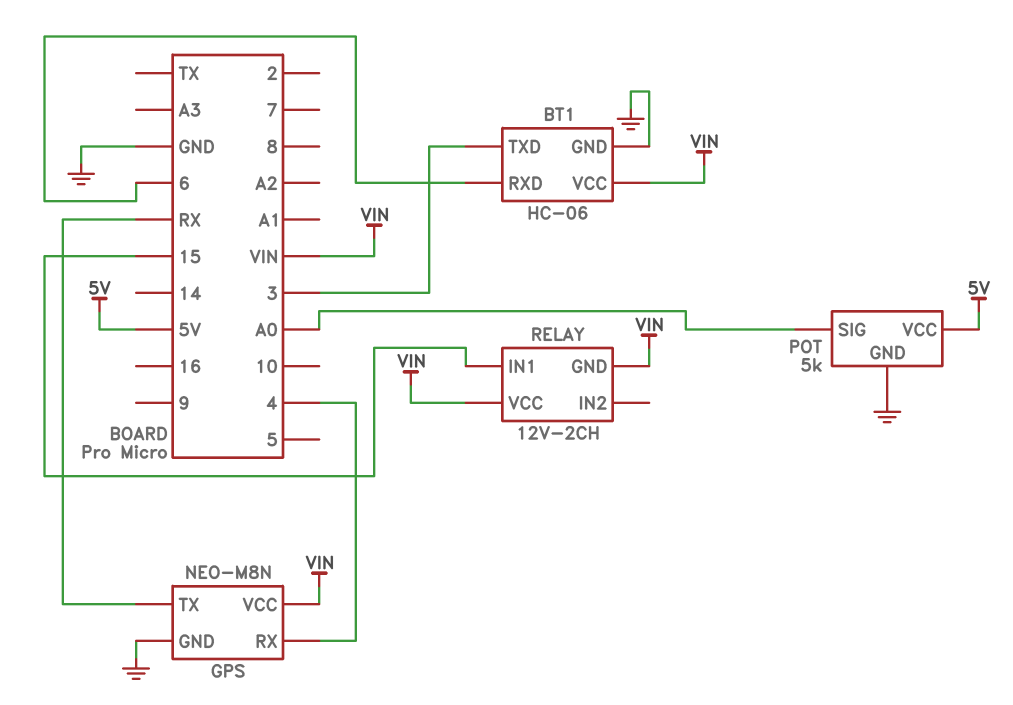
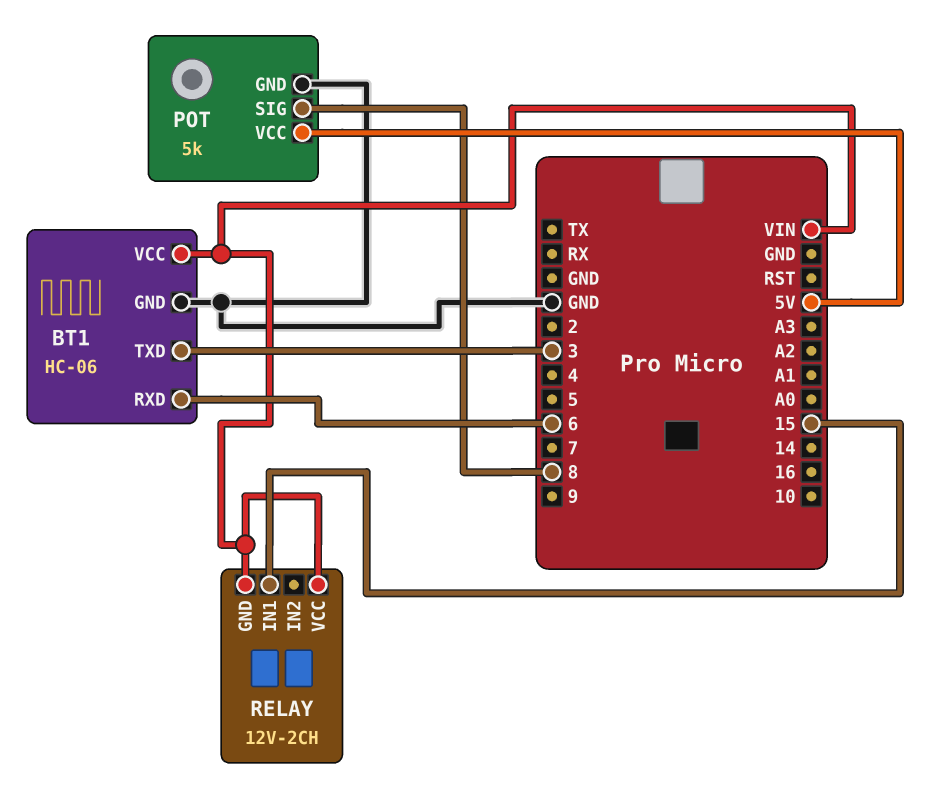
GPS: NEO-M8N -> none
GPS pin GND: GND -> none
GPS pin RX: 4 -> none
GPS pin TX: RX -> none
GPS pin VCC: VIN -> none
POT pin SIG: A0 -> 8

